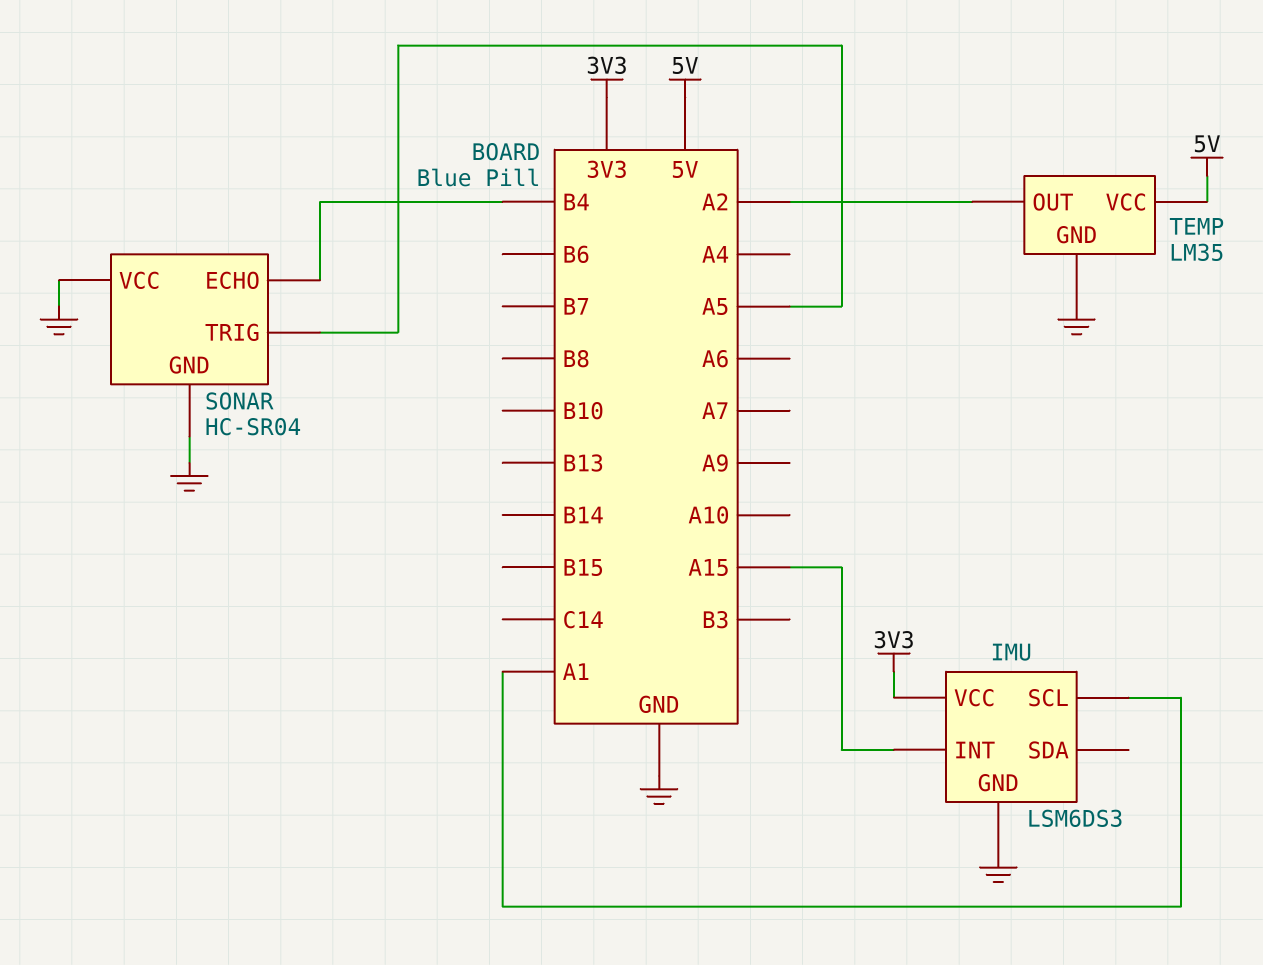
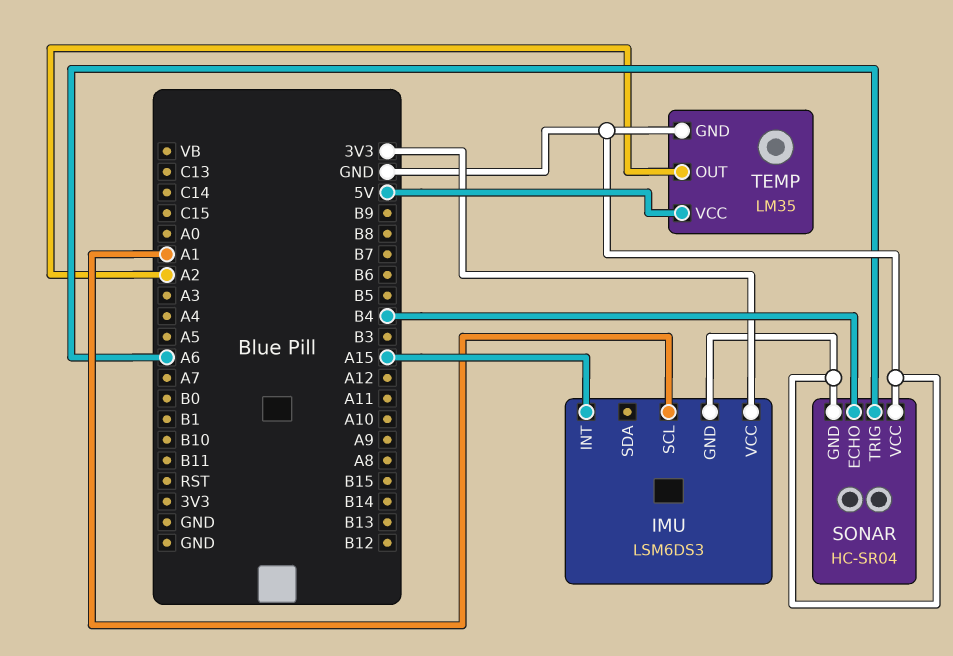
SONAR pin TRIG: A5 -> A6

